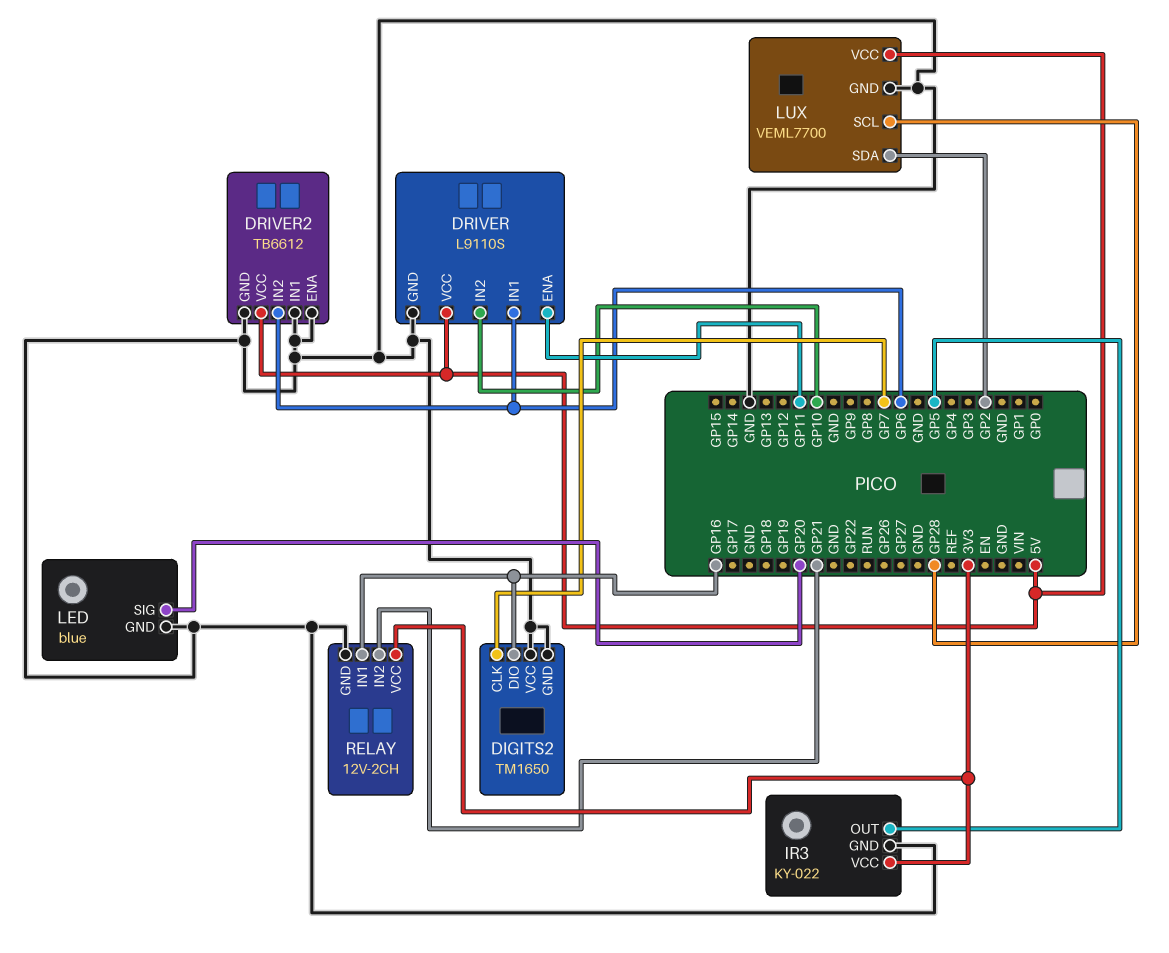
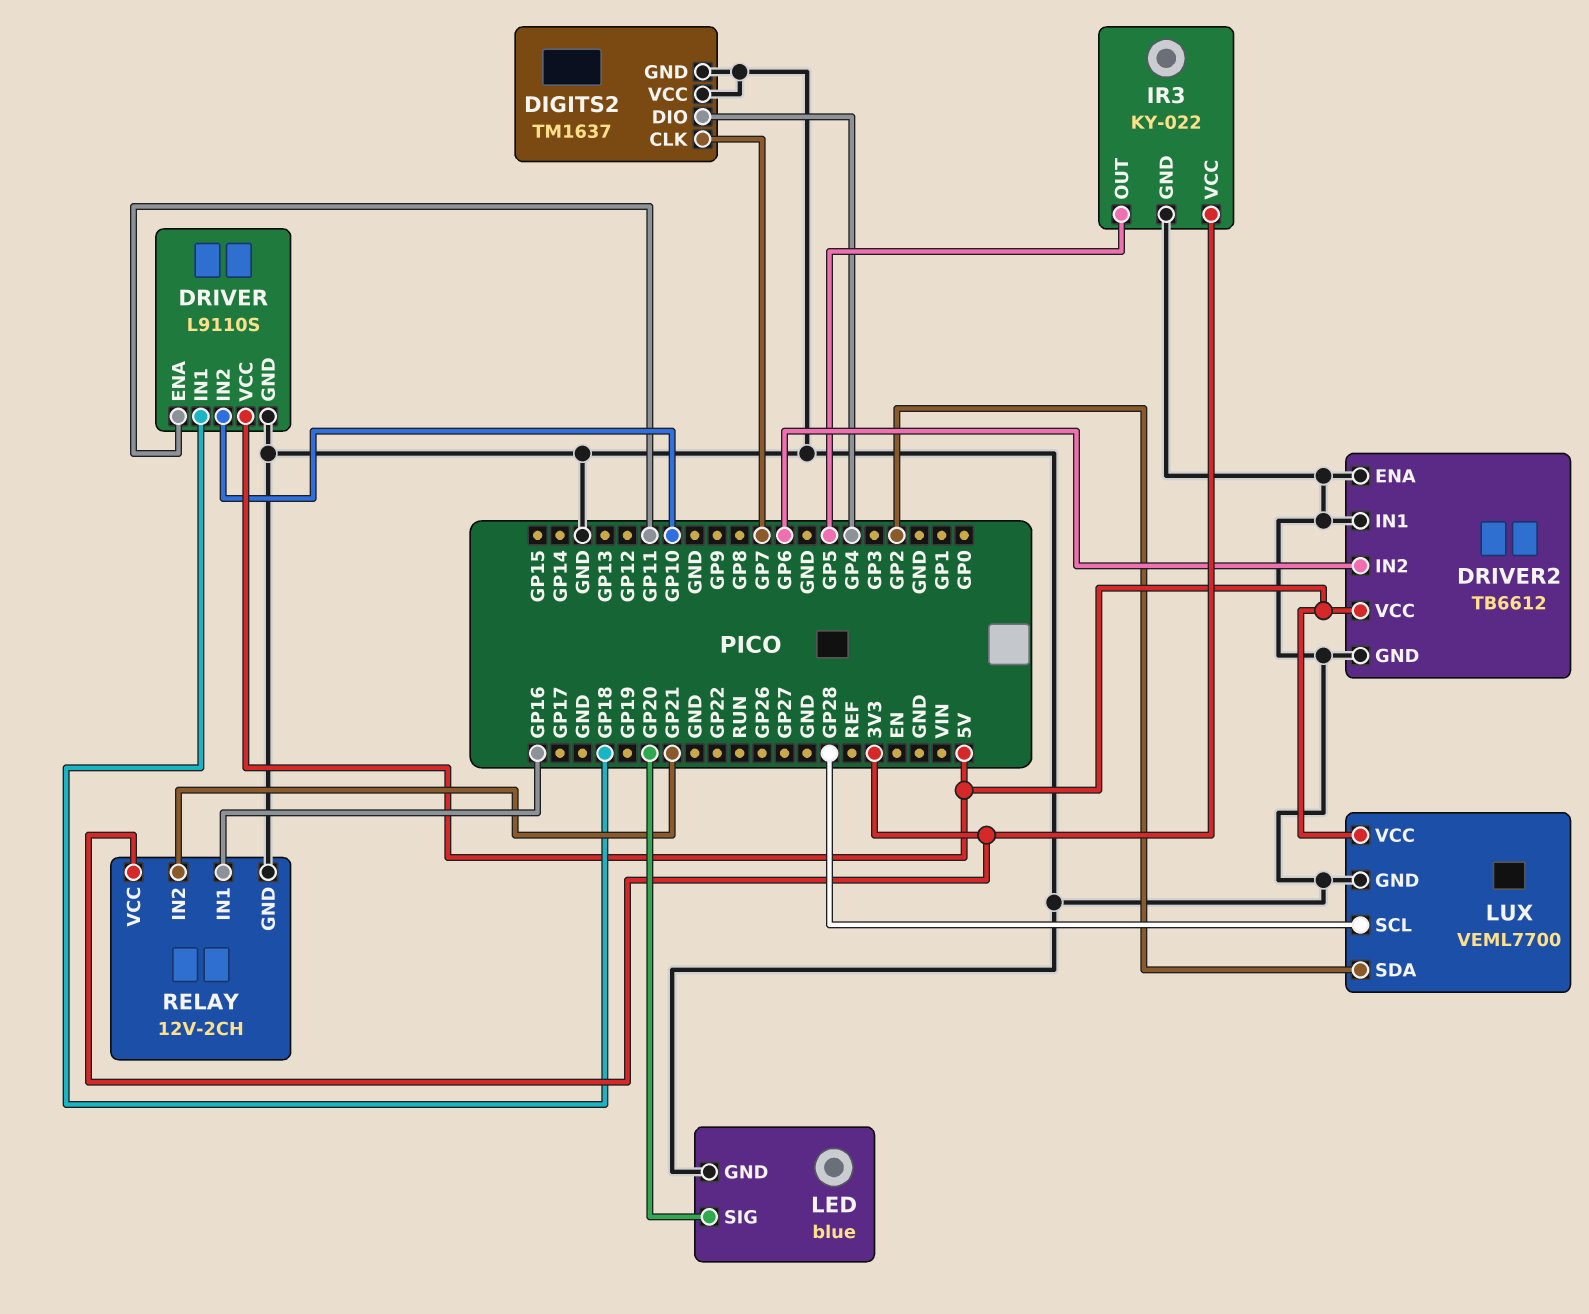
DIGITS2: TM1650 -> TM1637
DIGITS2 pin DIO: GP16 -> GP4
DRIVER pin IN1: GP6 -> GP18

